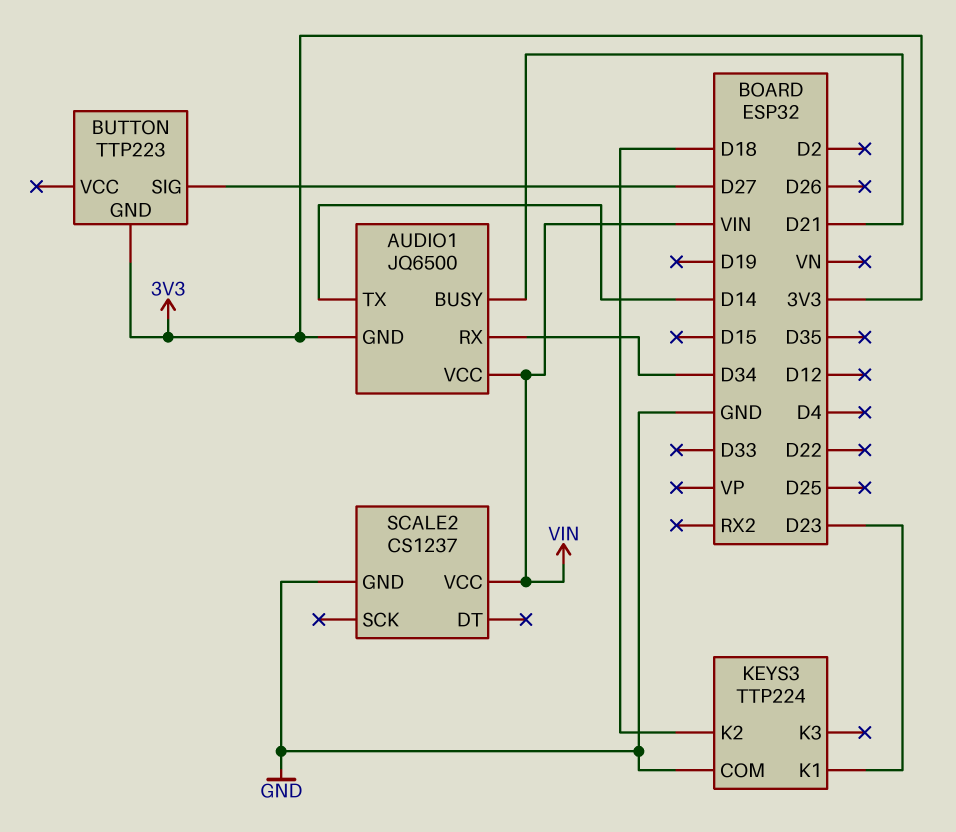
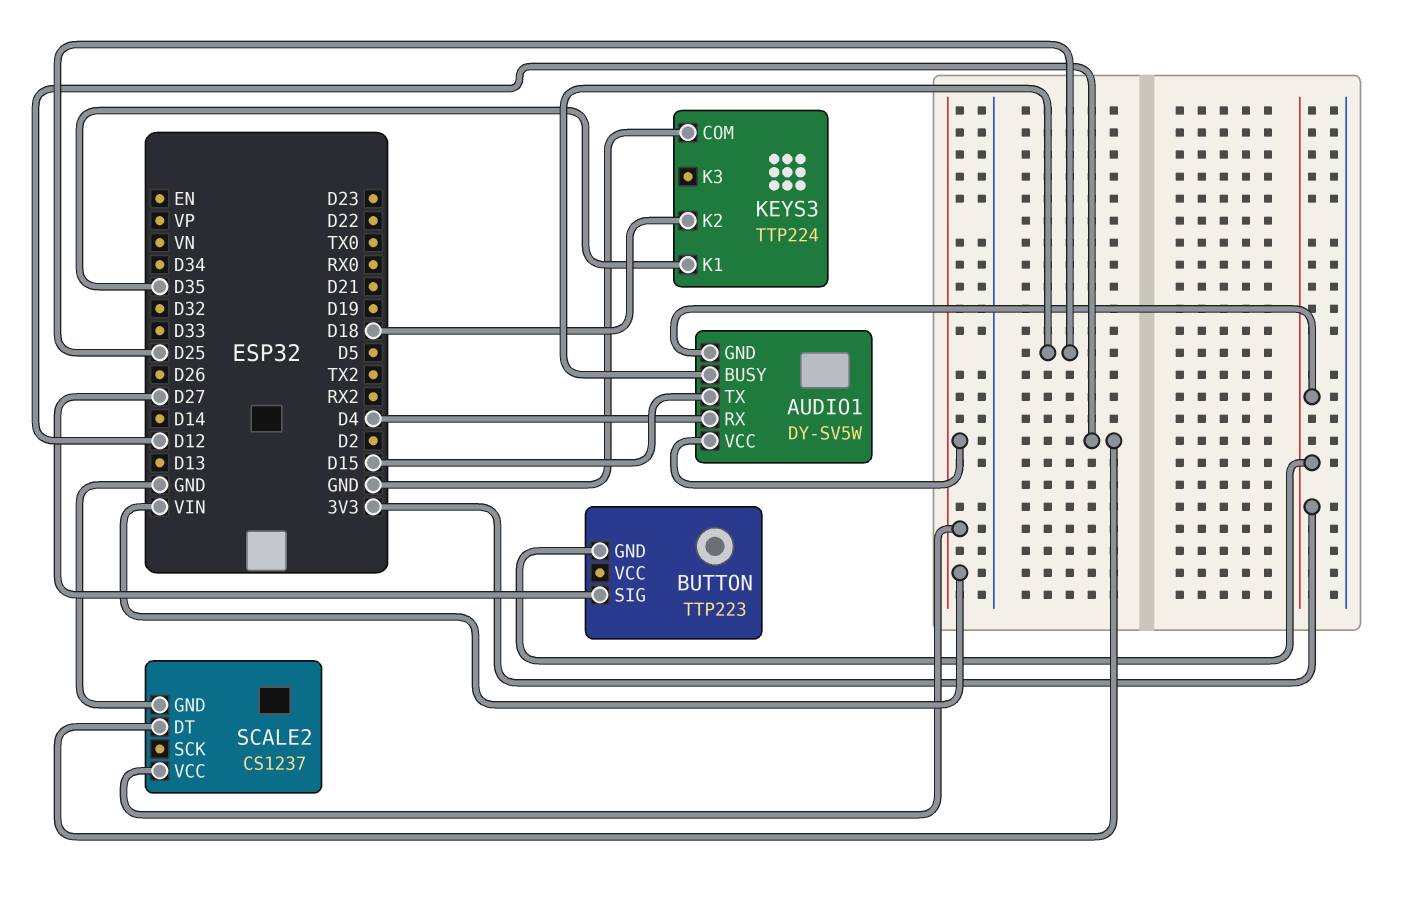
AUDIO1: JQ6500 -> DY-SV5W
AUDIO1 pin BUSY: D21 -> D25
AUDIO1 pin RX: D34 -> D4
AUDIO1 pin TX: D14 -> D15
KEYS3 pin K1: D23 -> D35
SCALE2 pin DT: none -> D12

